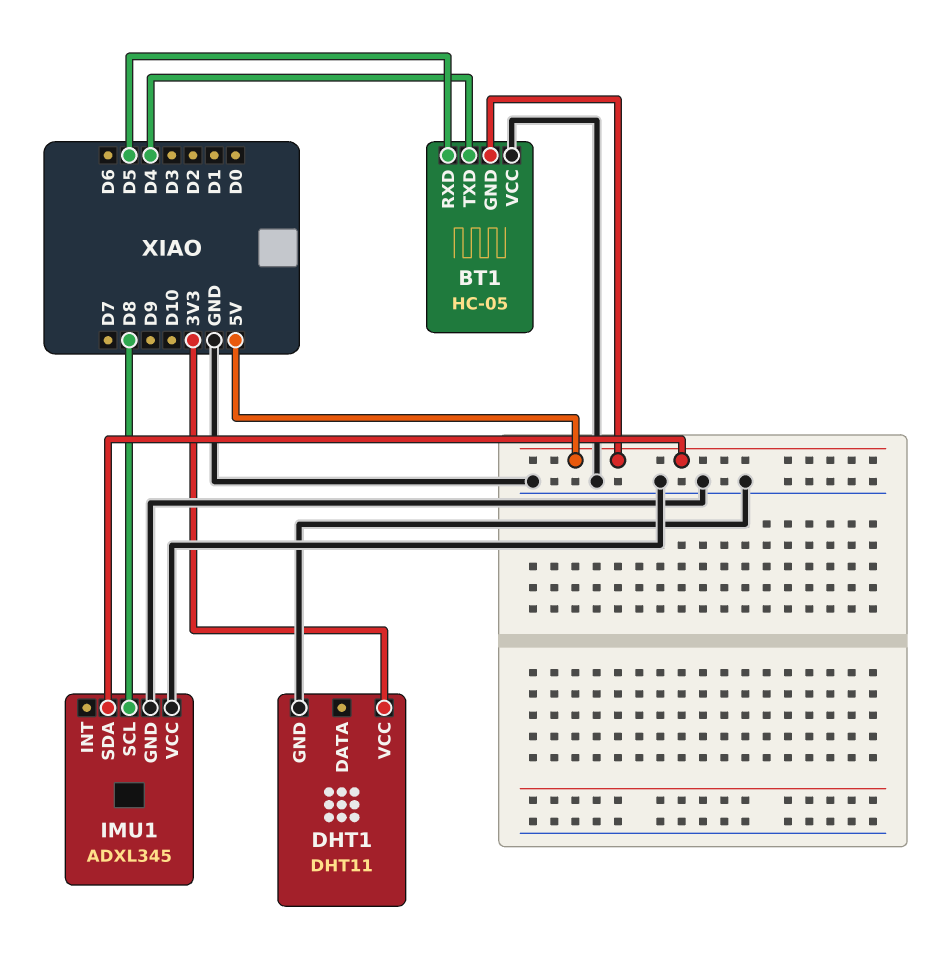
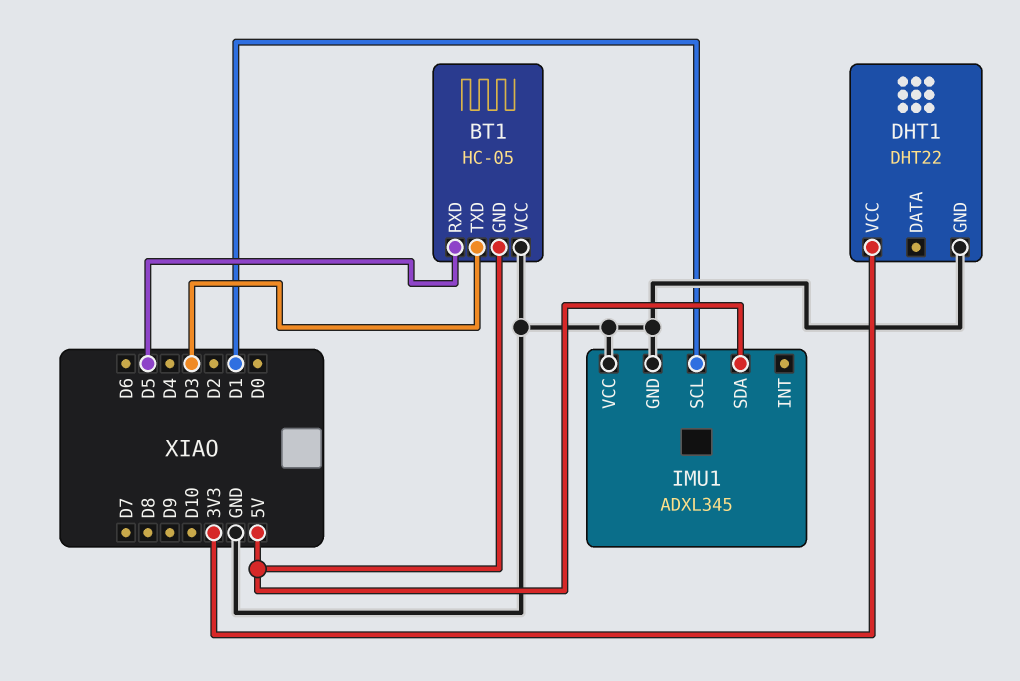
BT1 pin TXD: D4 -> D3
DHT1: DHT11 -> DHT22
IMU1 pin SCL: D8 -> D1

